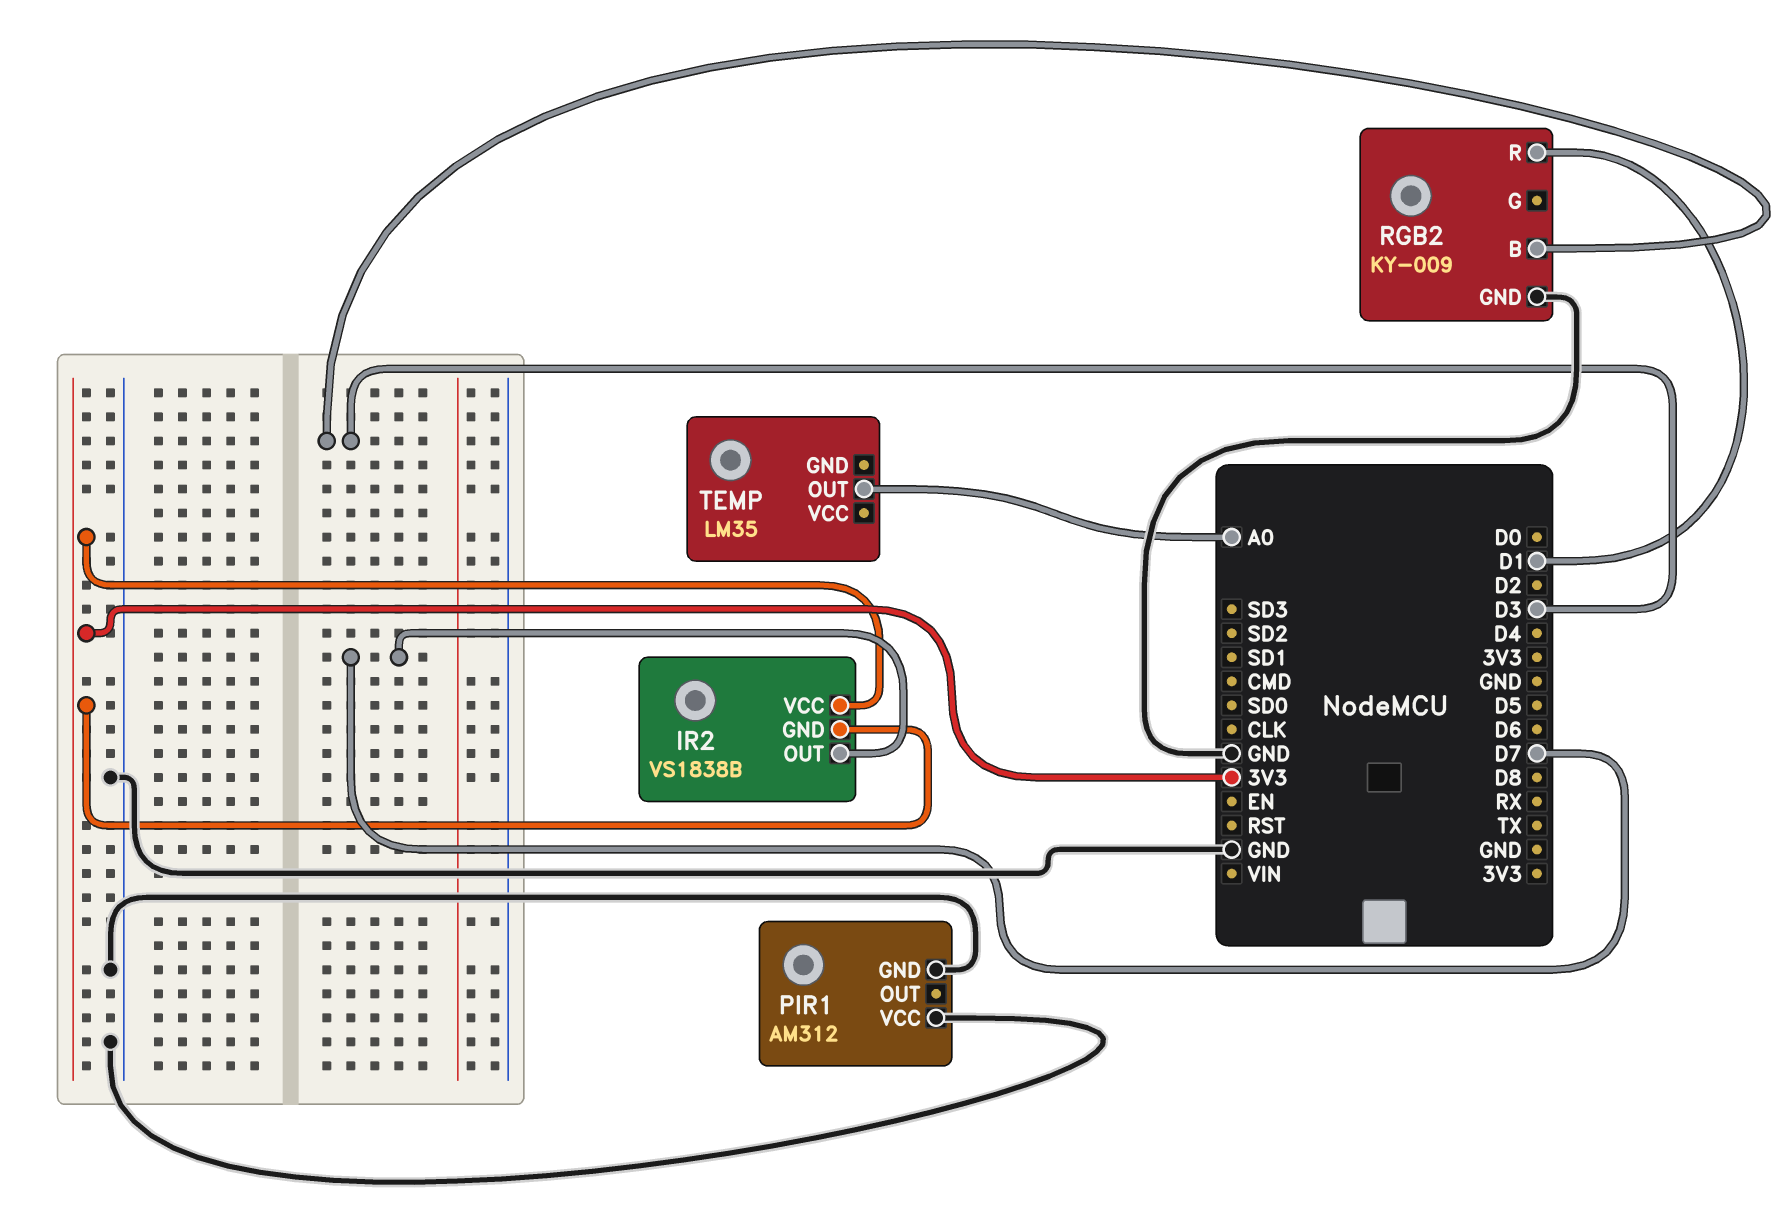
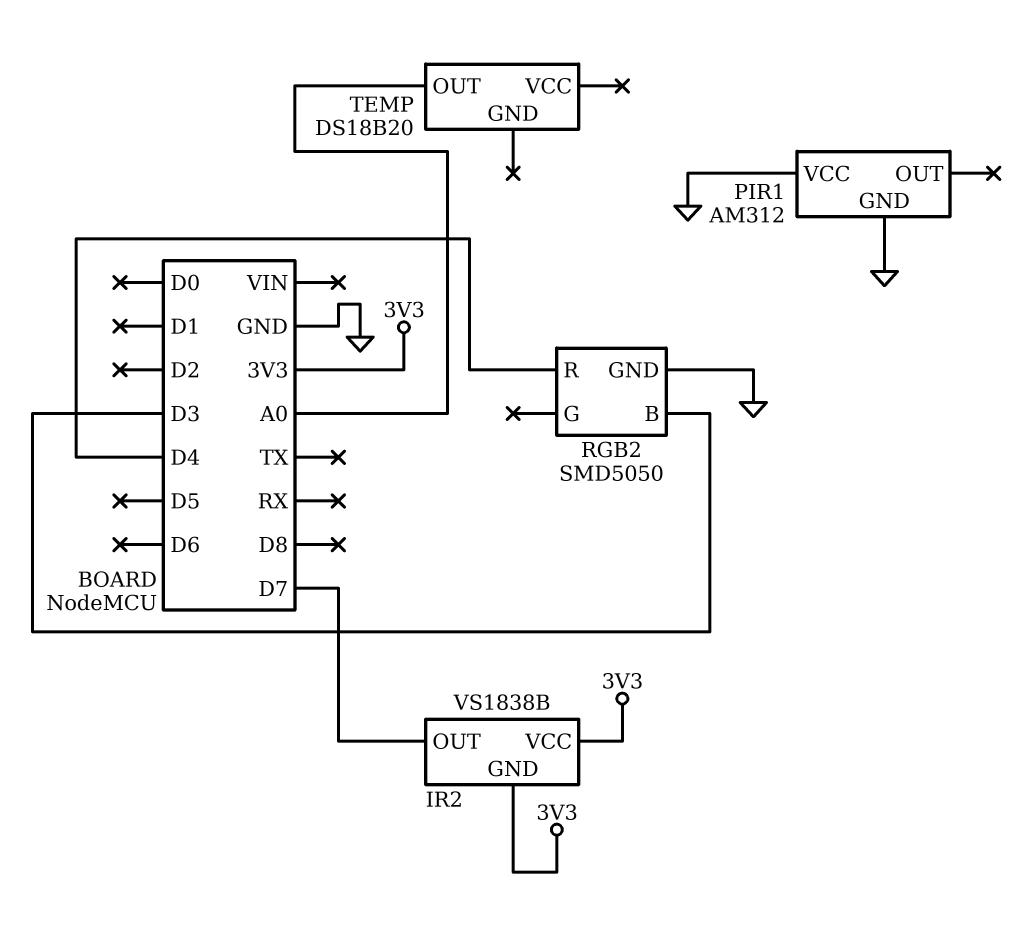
RGB2: KY-009 -> SMD5050
RGB2 pin R: D1 -> D4
TEMP: LM35 -> DS18B20

